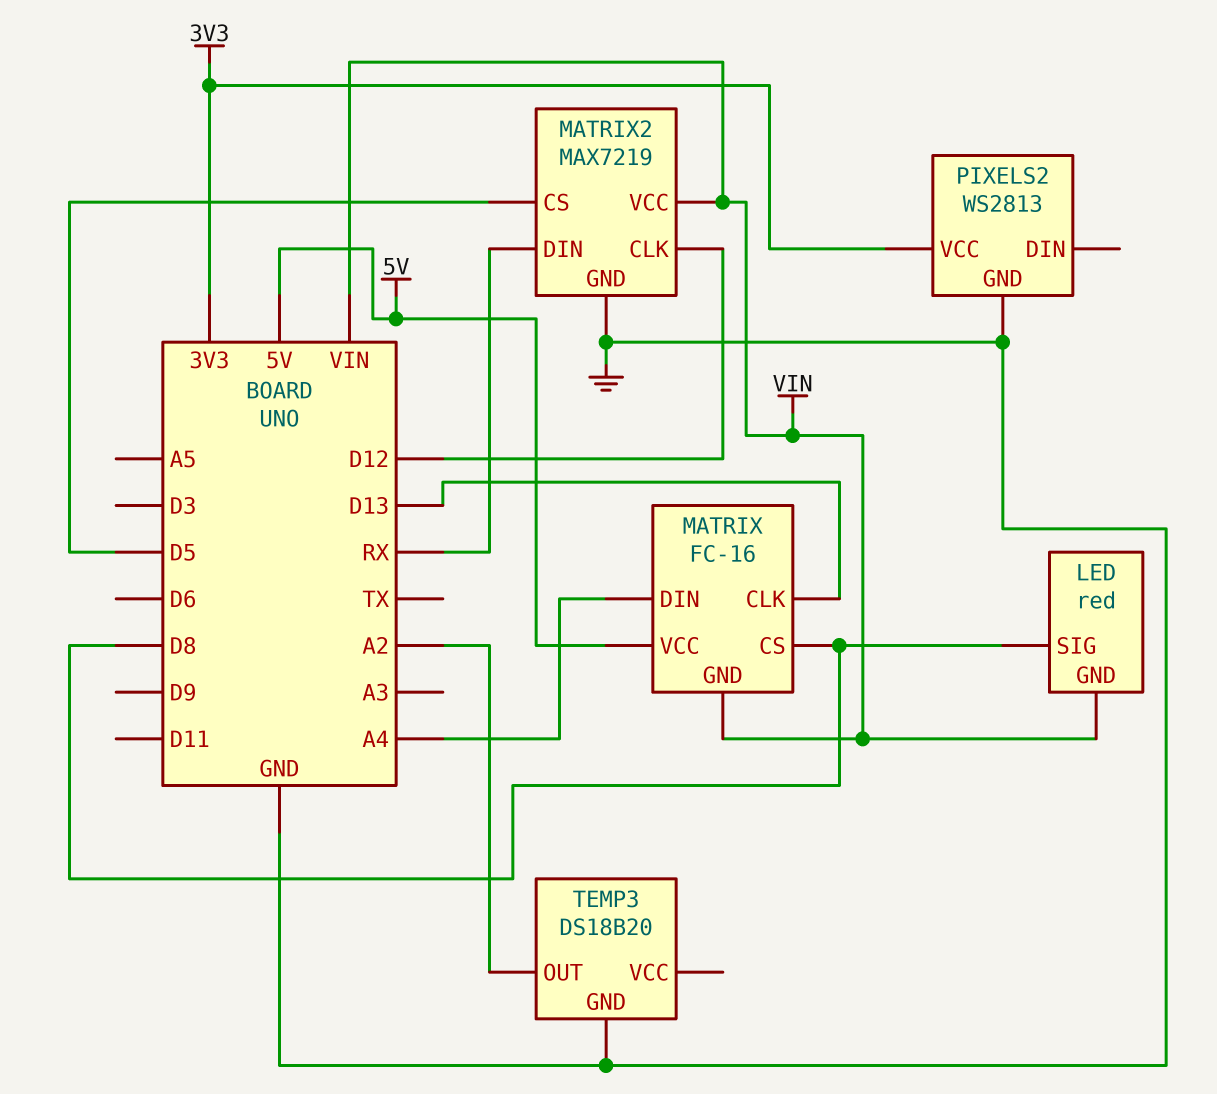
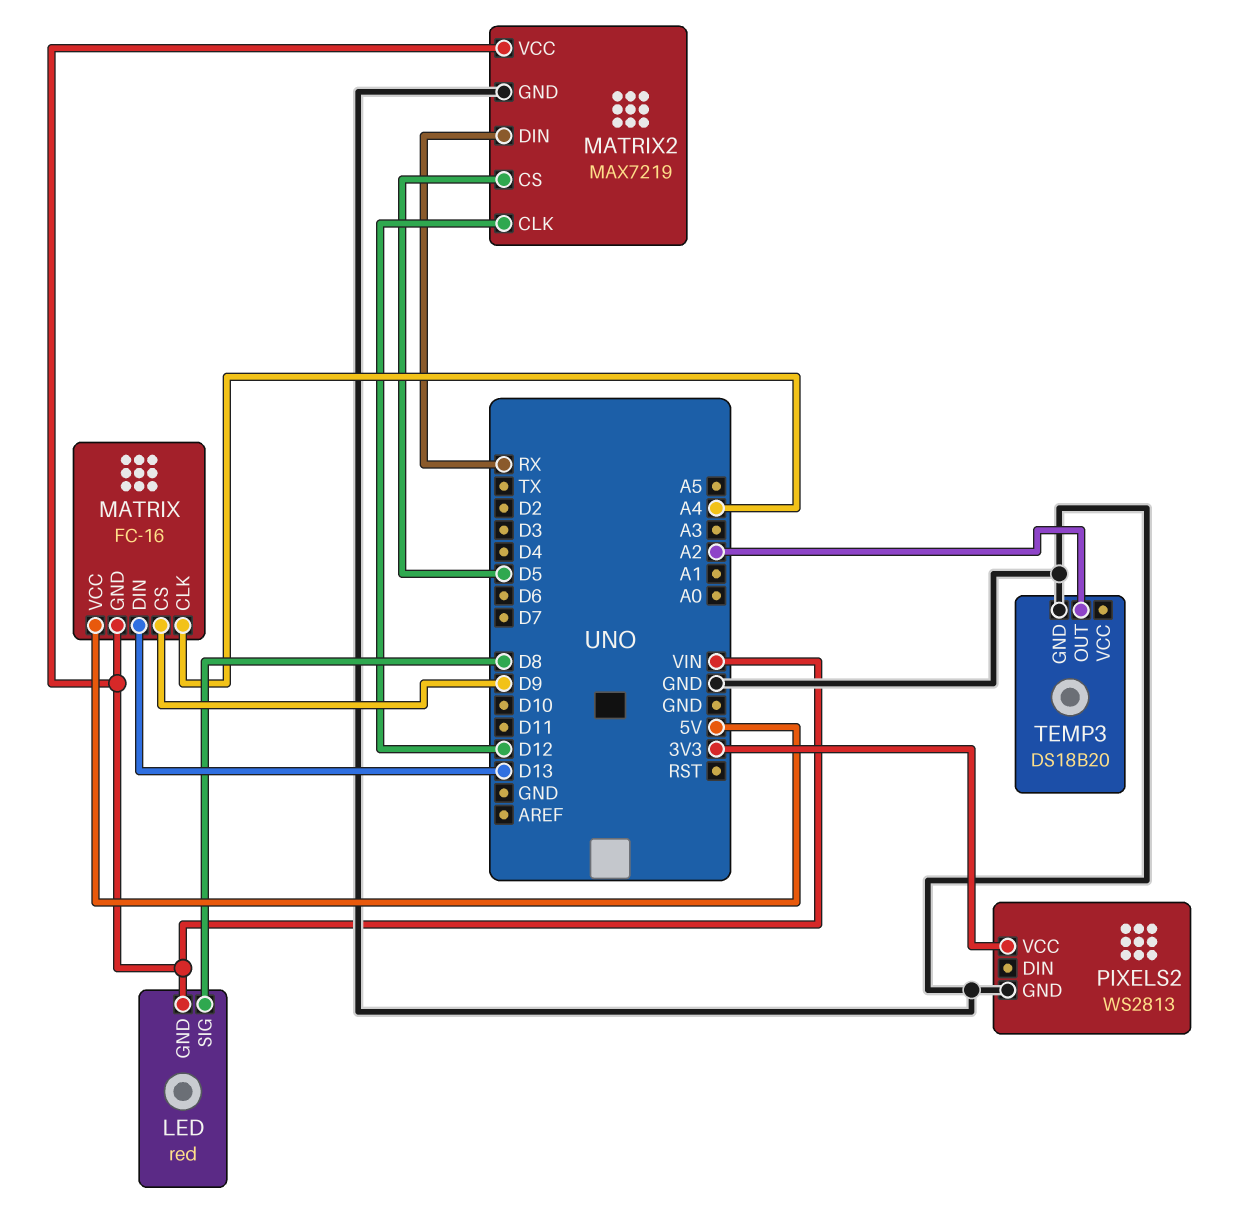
MATRIX pin CLK: D13 -> A4
MATRIX pin CS: D8 -> D9
MATRIX pin DIN: A4 -> D13

